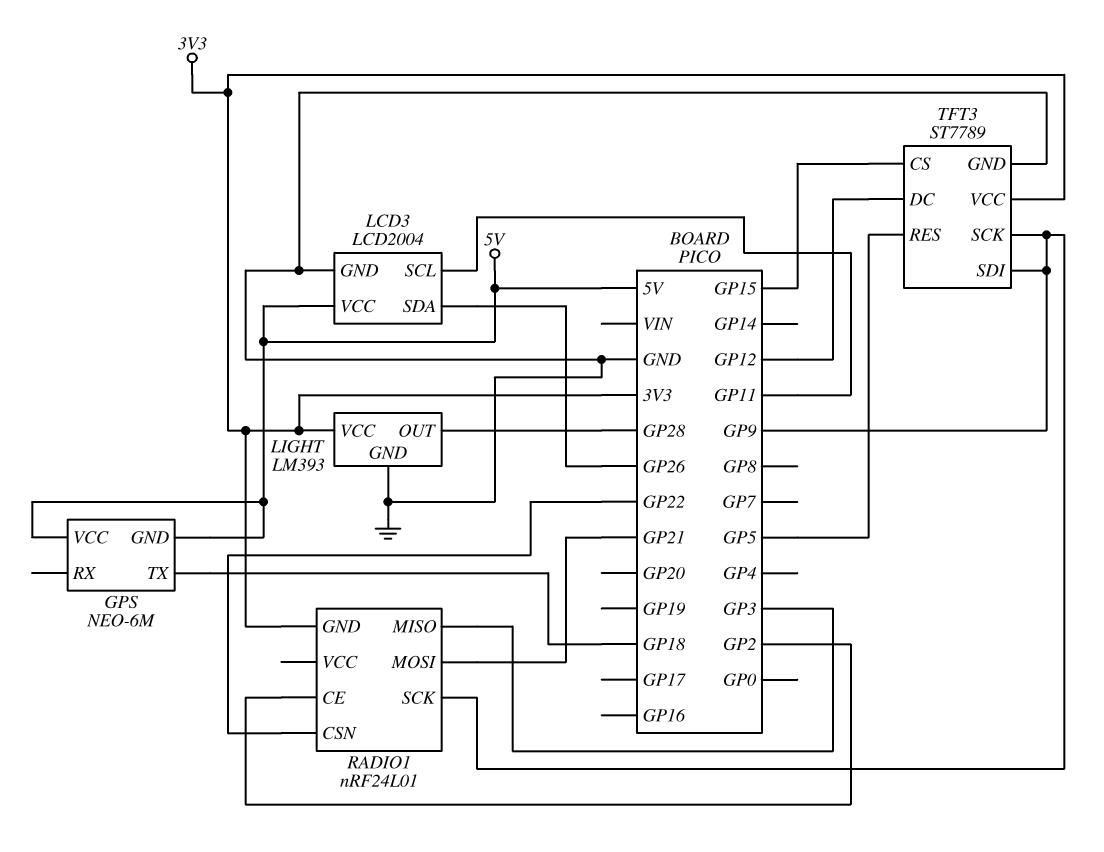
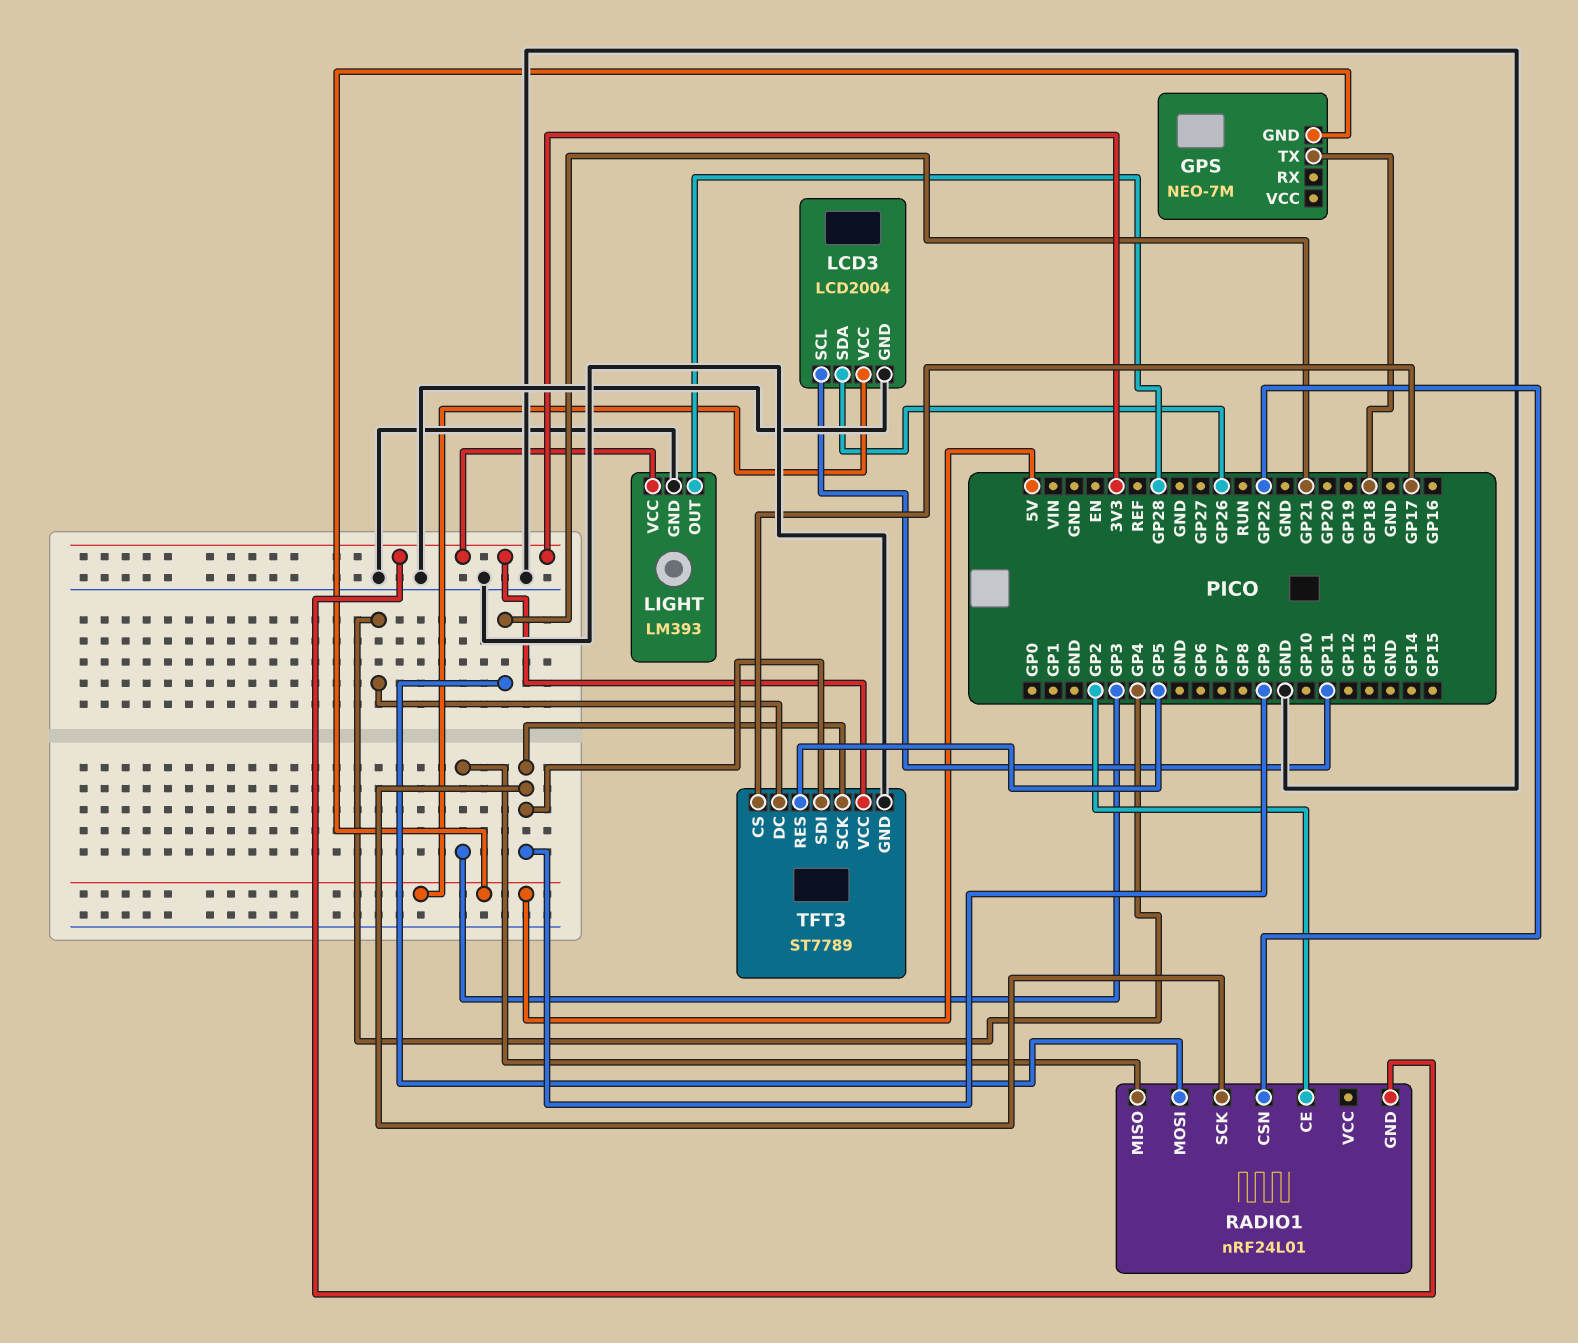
GPS: NEO-6M -> NEO-7M
GPS pin VCC: 5V -> none
TFT3 pin CS: GP15 -> GP17
TFT3 pin DC: GP12 -> GP4

